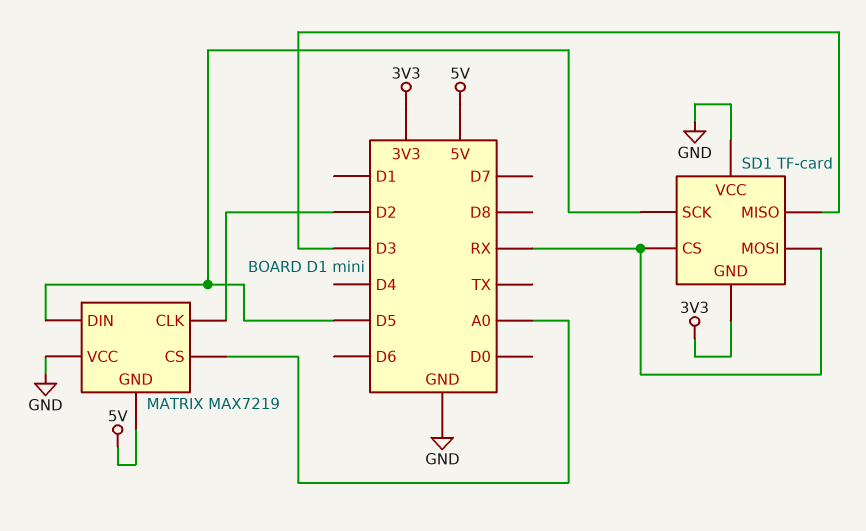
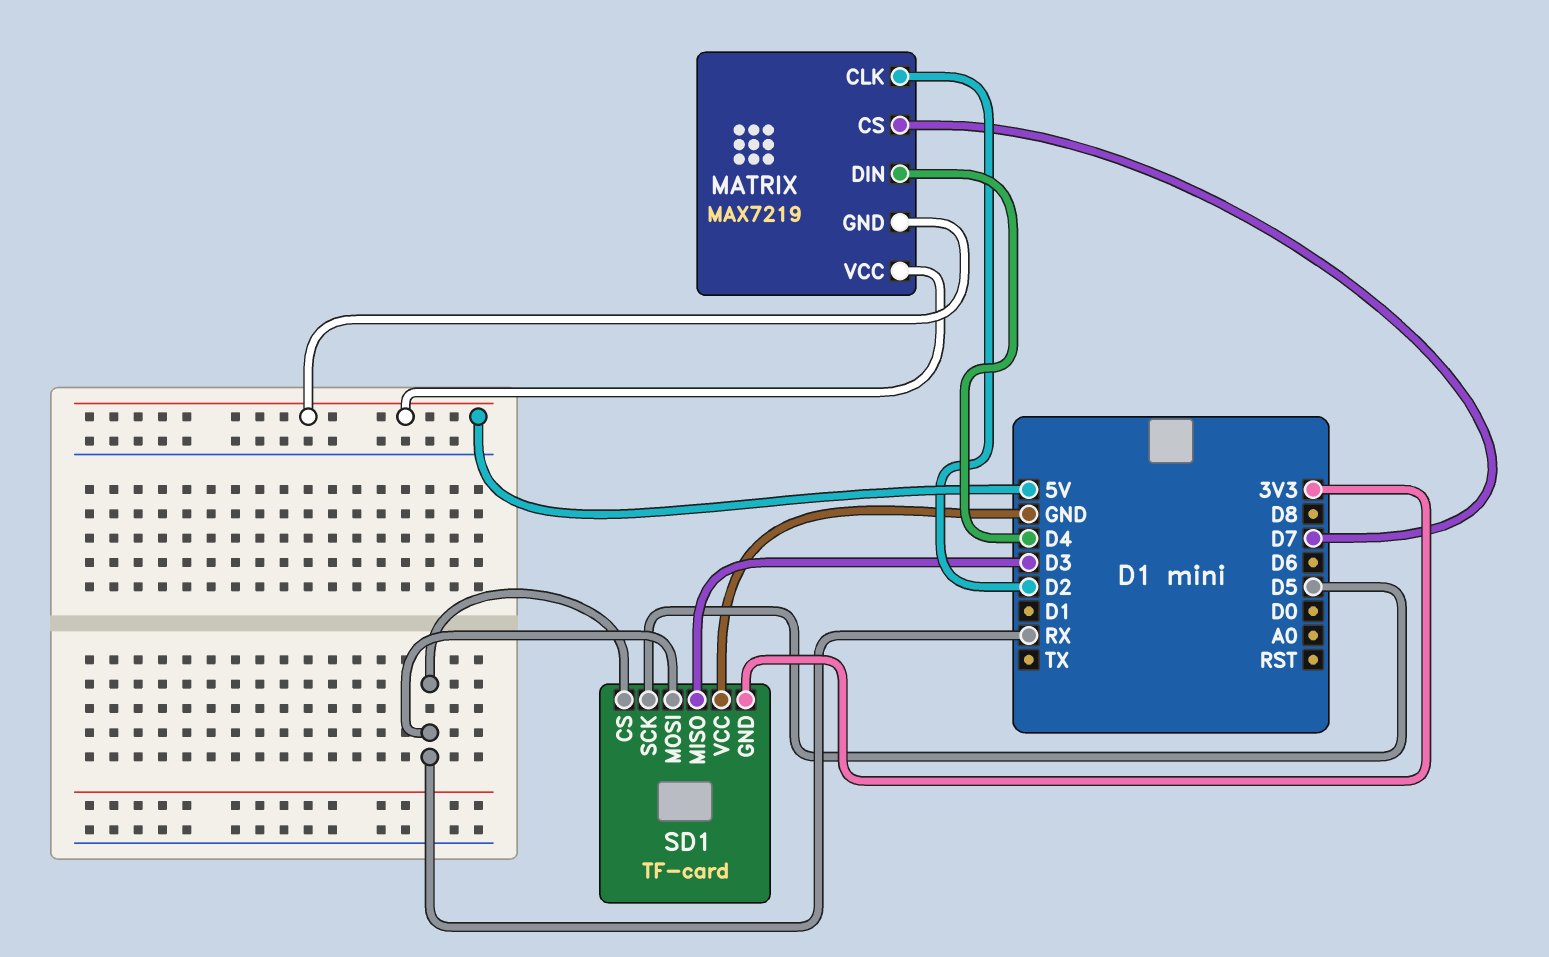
MATRIX pin CS: A0 -> D7
MATRIX pin DIN: D5 -> D4
MATRIX pin VCC: GND -> 5V

